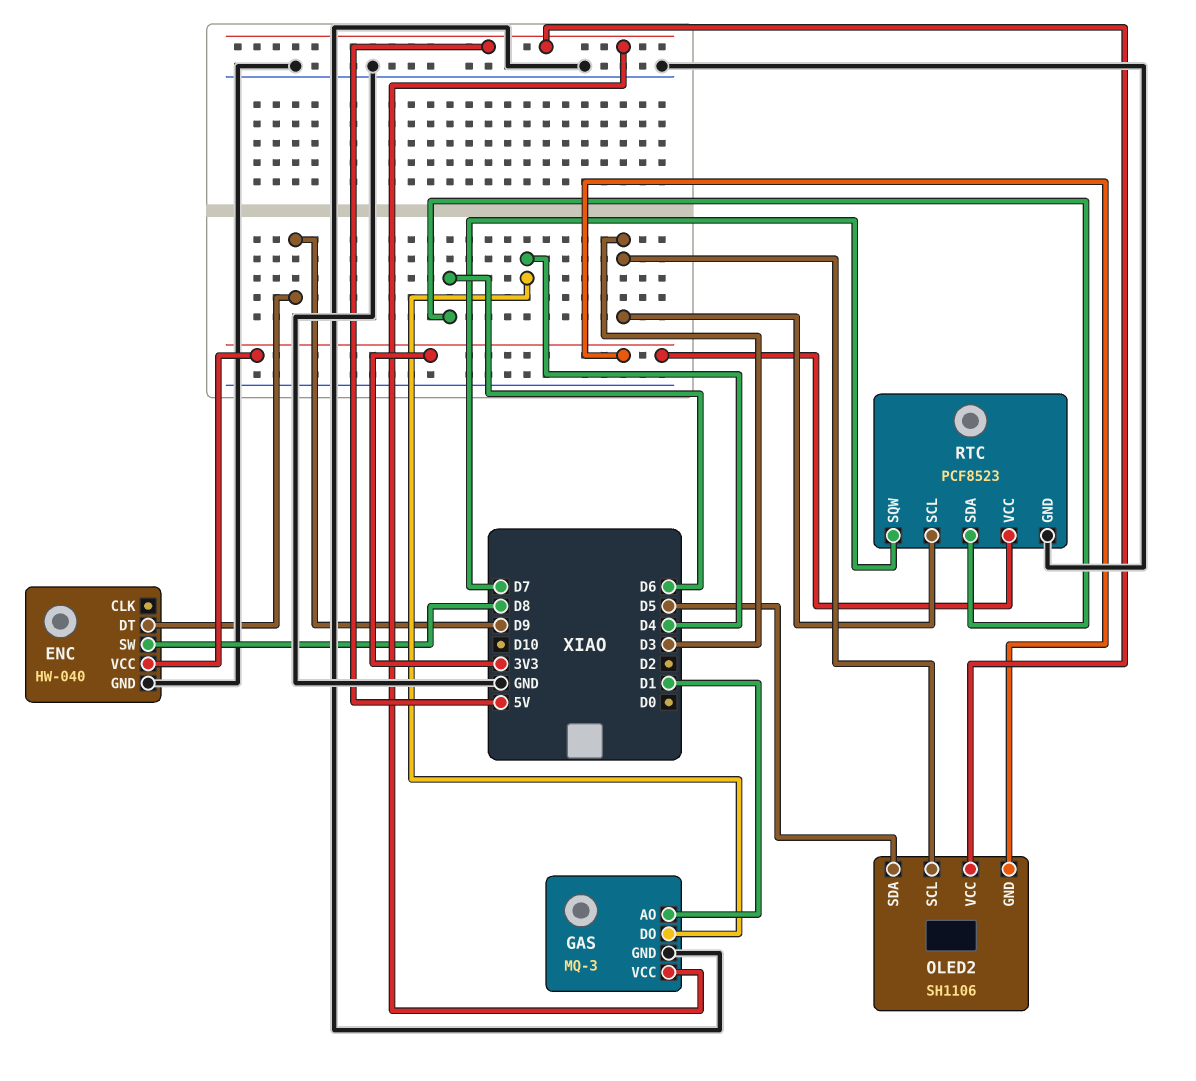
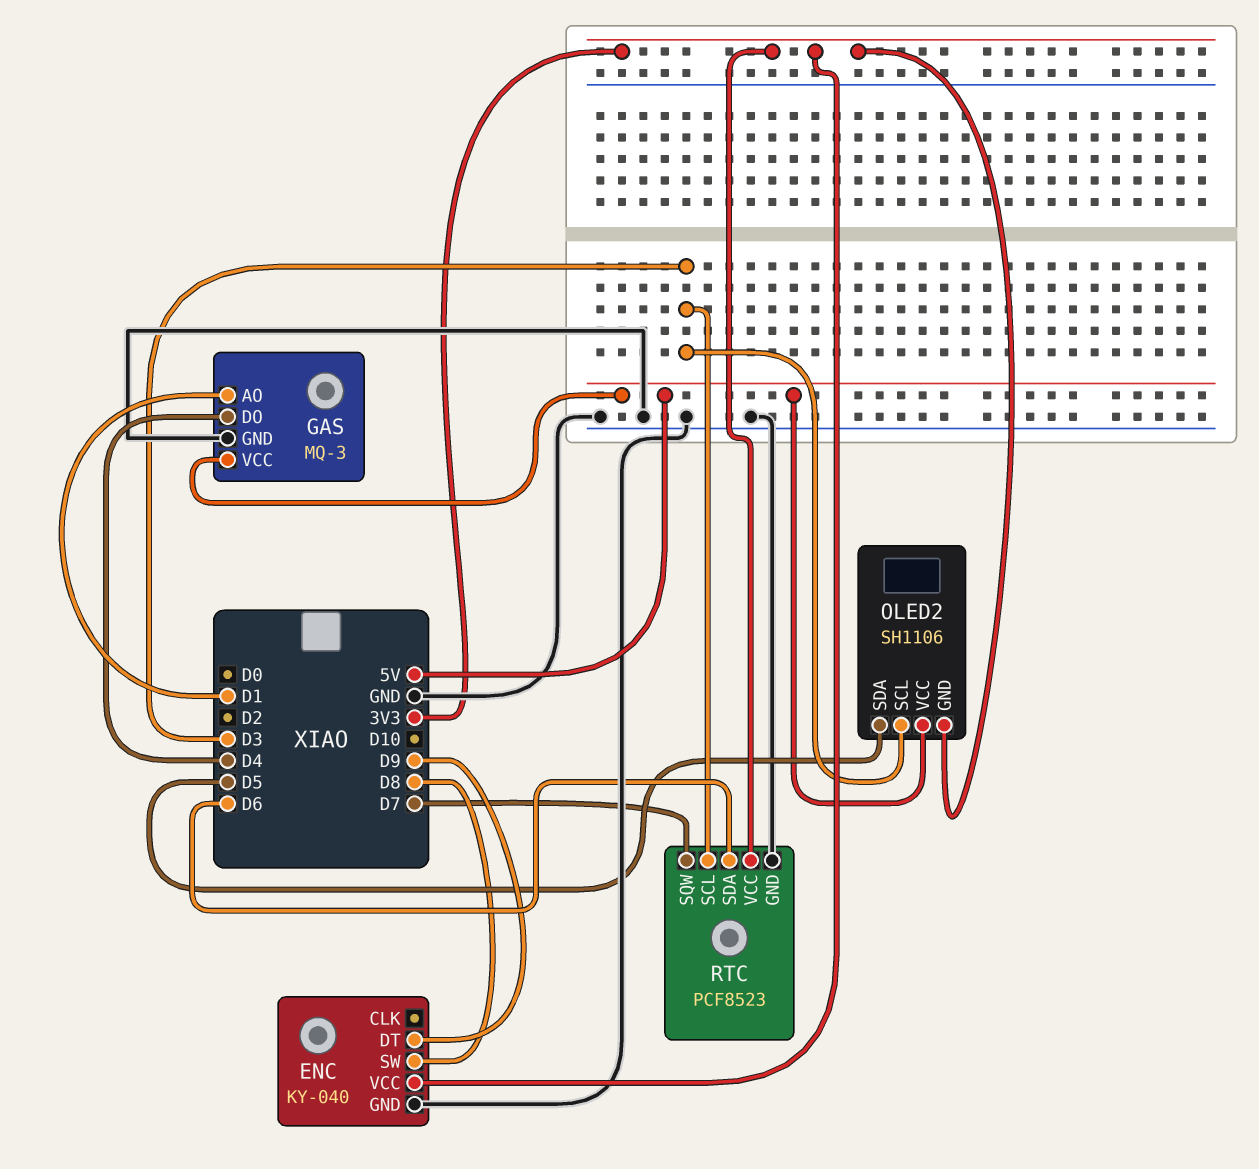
ENC: HW-040 -> KY-040

